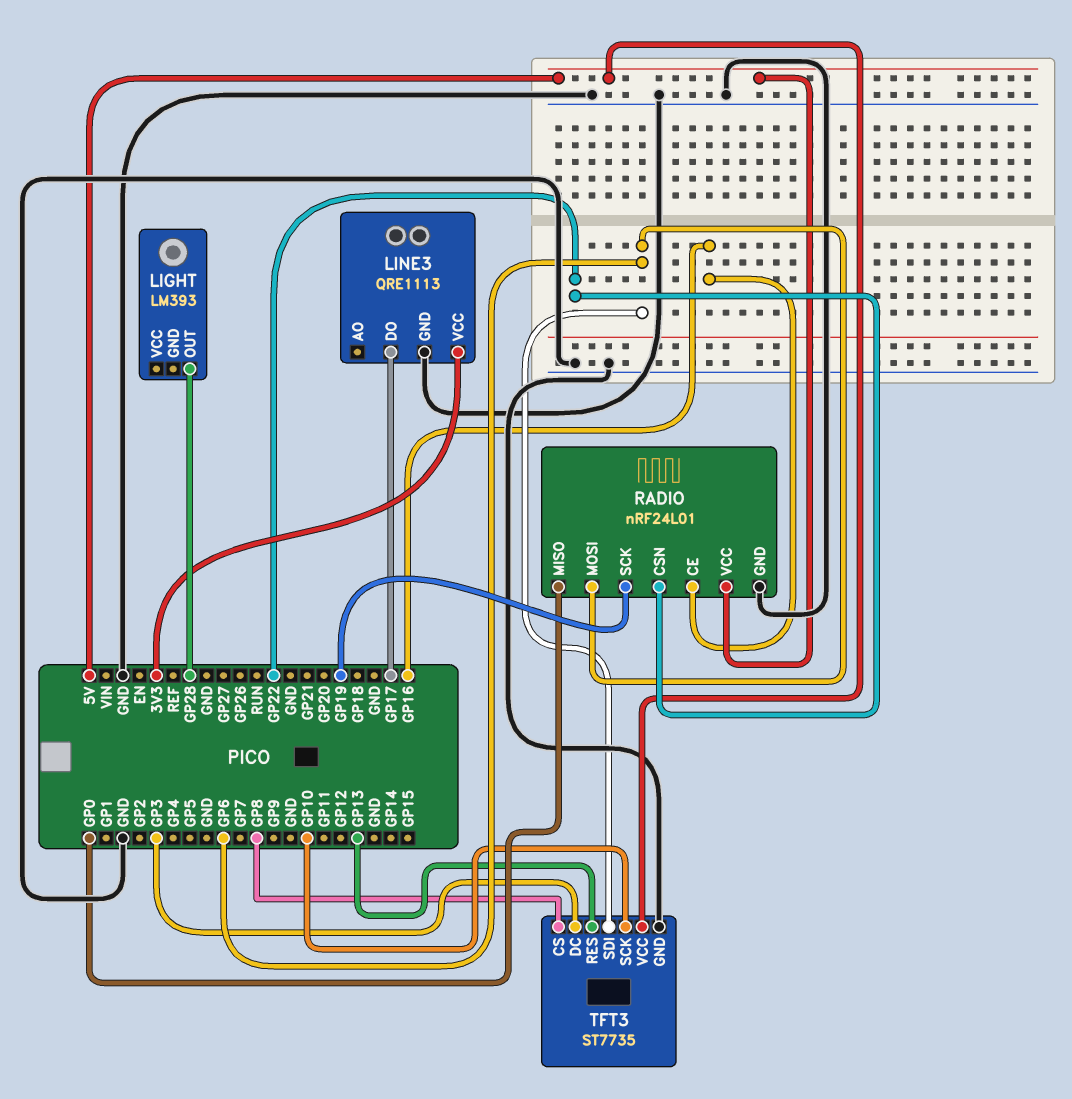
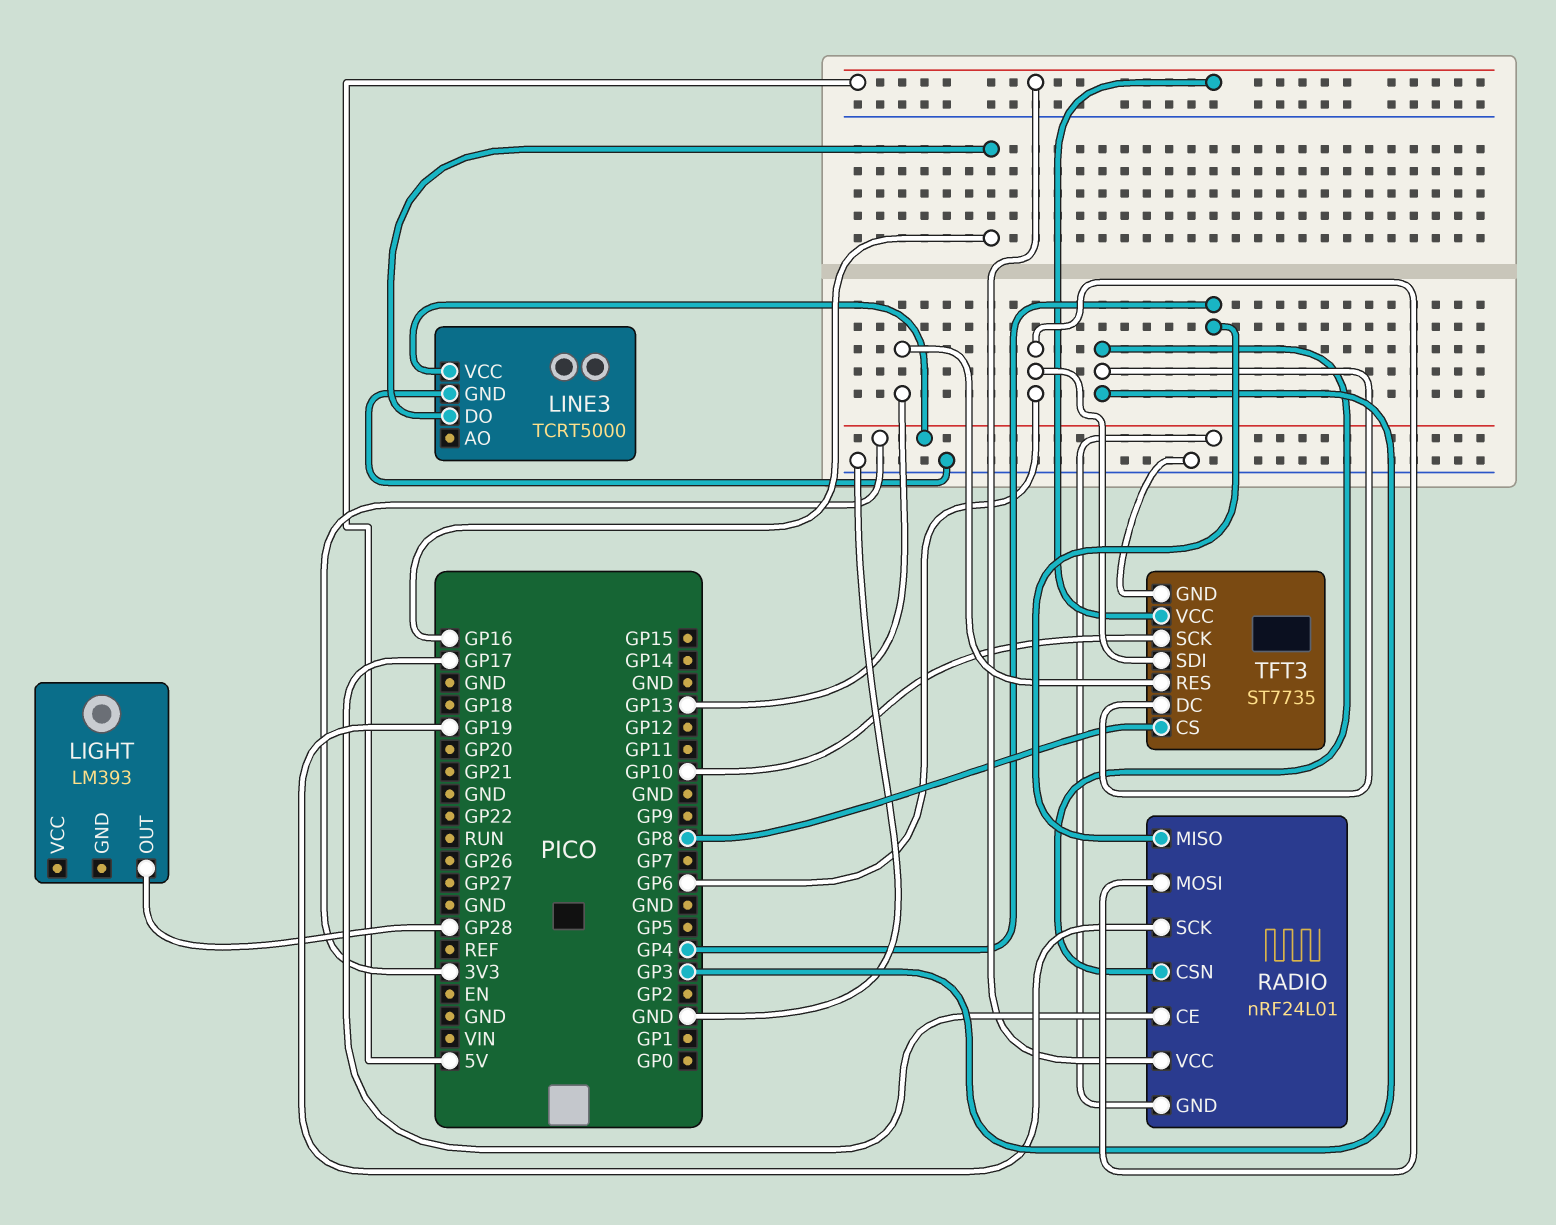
LINE3: QRE1113 -> TCRT5000
LINE3 pin DO: GP17 -> GP16
RADIO pin CE: GP16 -> GP17
RADIO pin CSN: GP22 -> GP3
RADIO pin GND: GND -> 3V3
RADIO pin MISO: GP0 -> GP4

